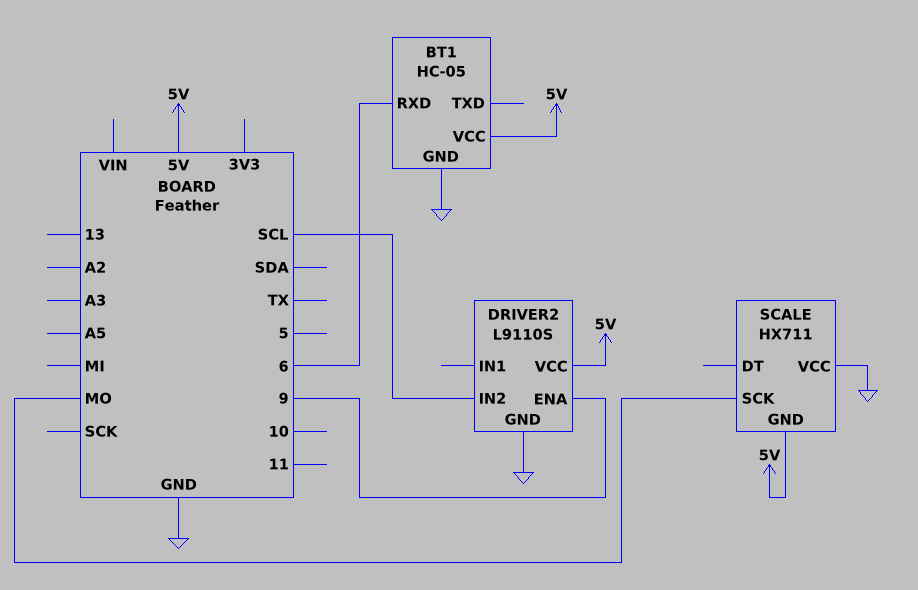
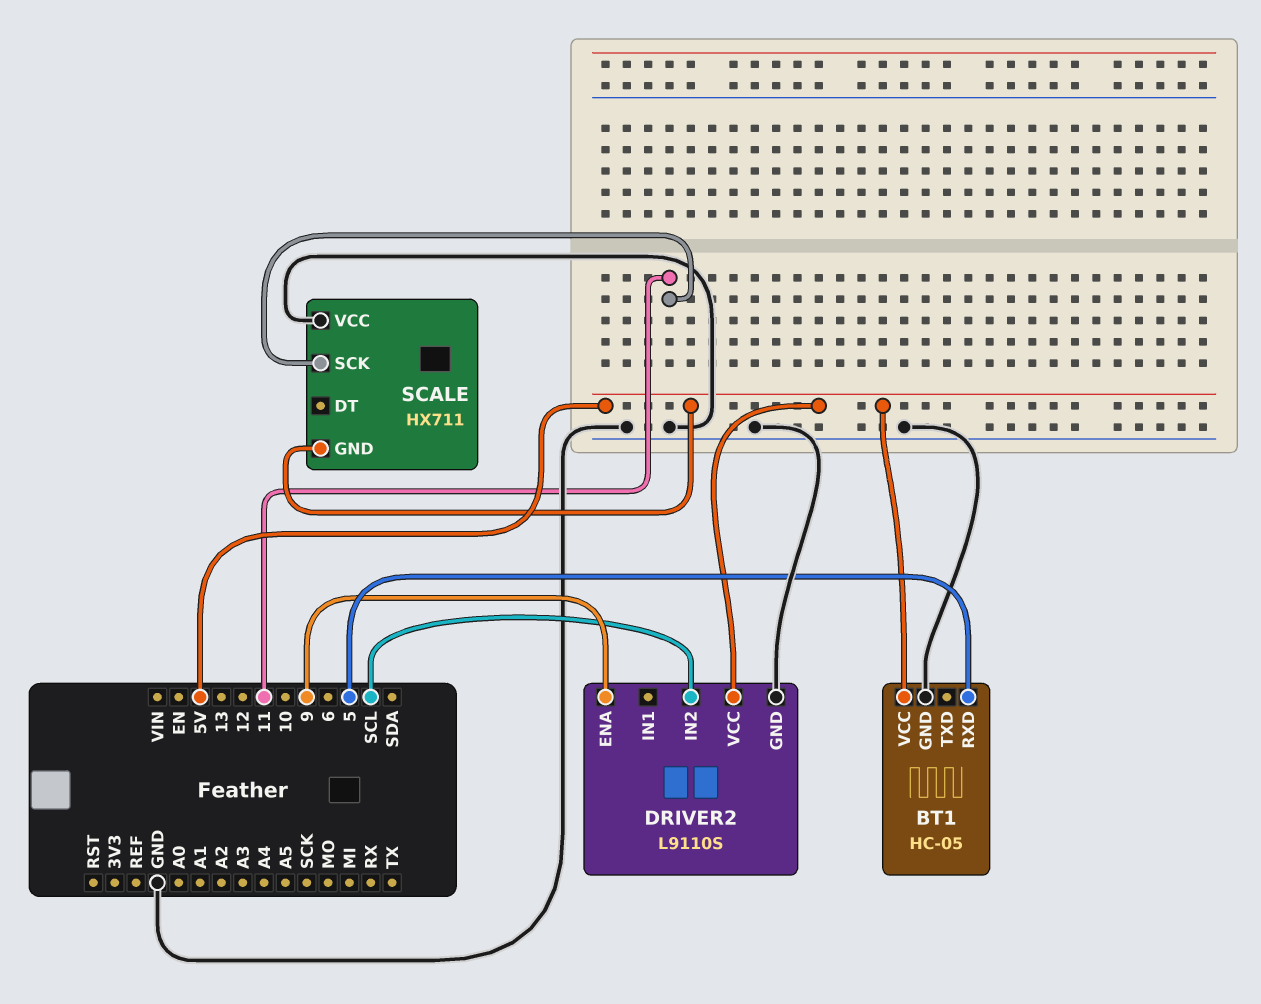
BT1 pin RXD: 6 -> 5
SCALE pin SCK: MO -> 11

